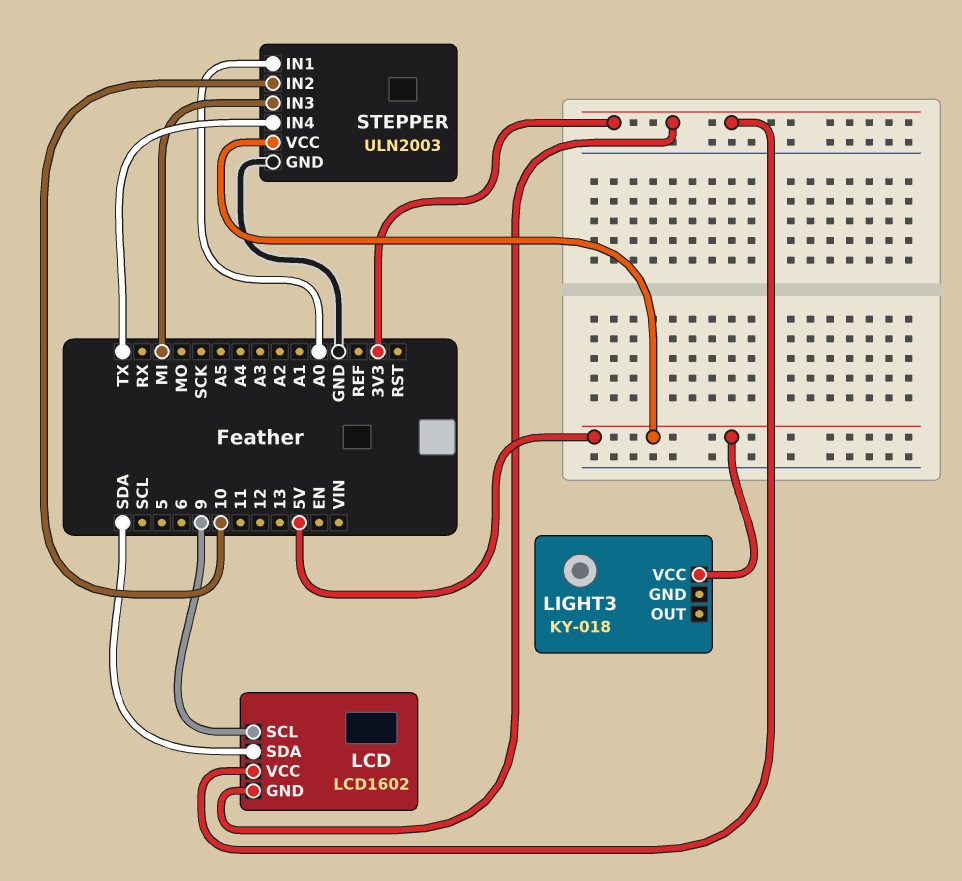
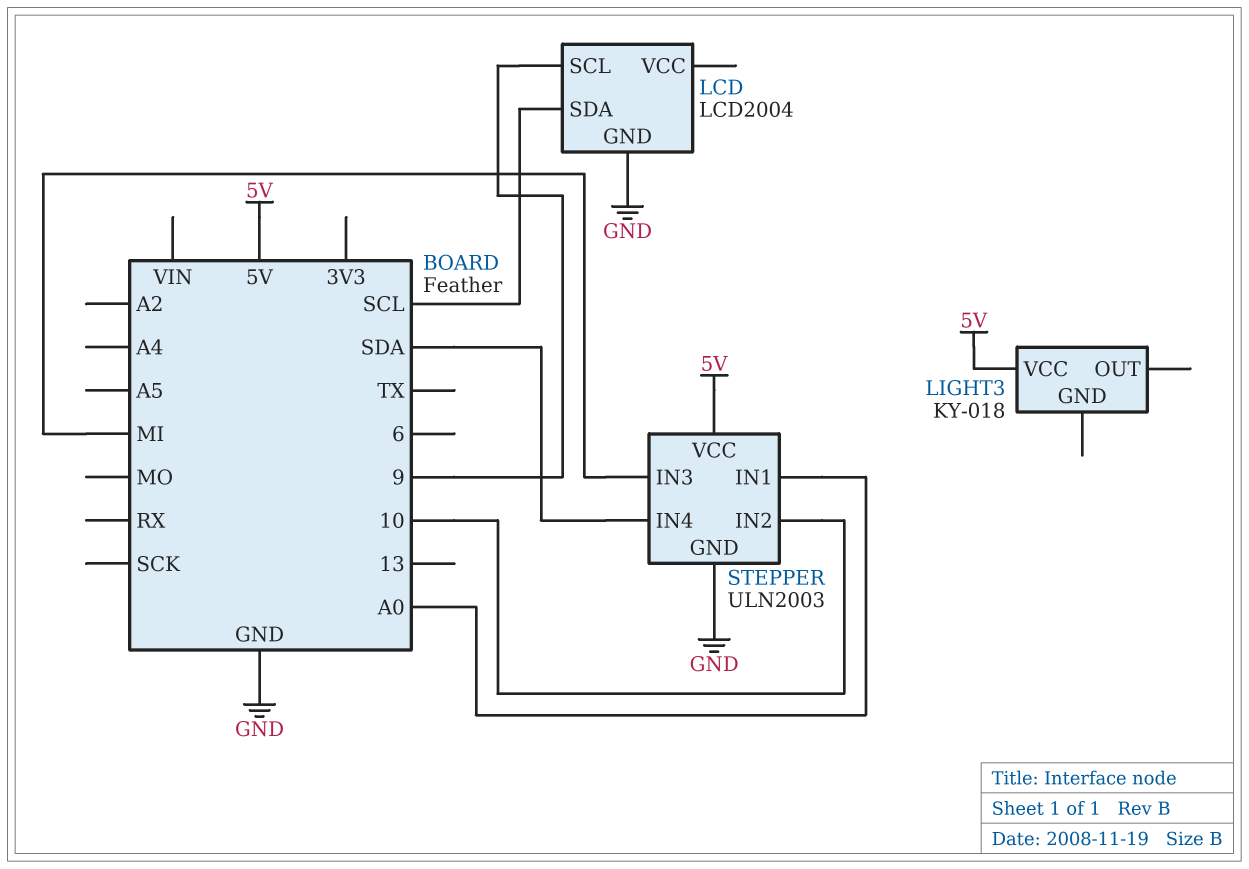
LCD: LCD1602 -> LCD2004
LCD pin GND: 3V3 -> GND
LCD pin SDA: SDA -> SCL
LCD pin VCC: 3V3 -> none
STEPPER pin IN4: TX -> SDA

